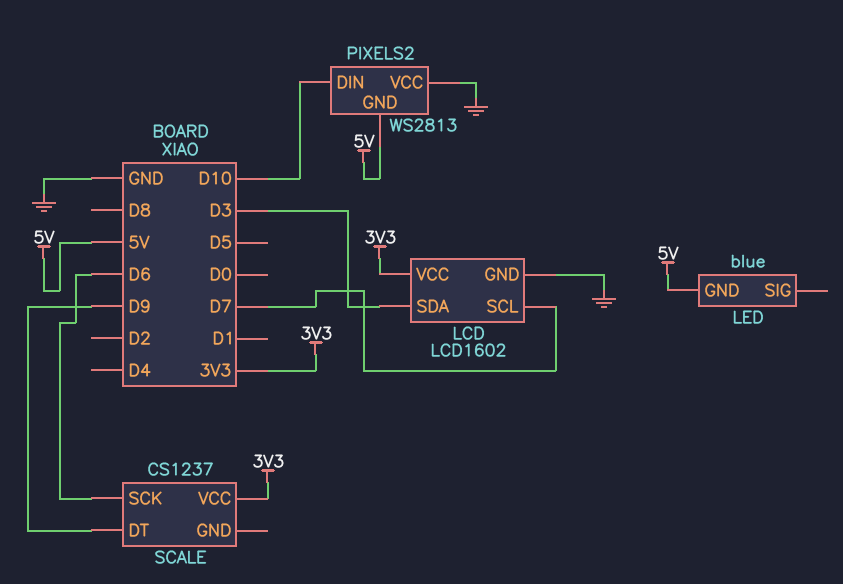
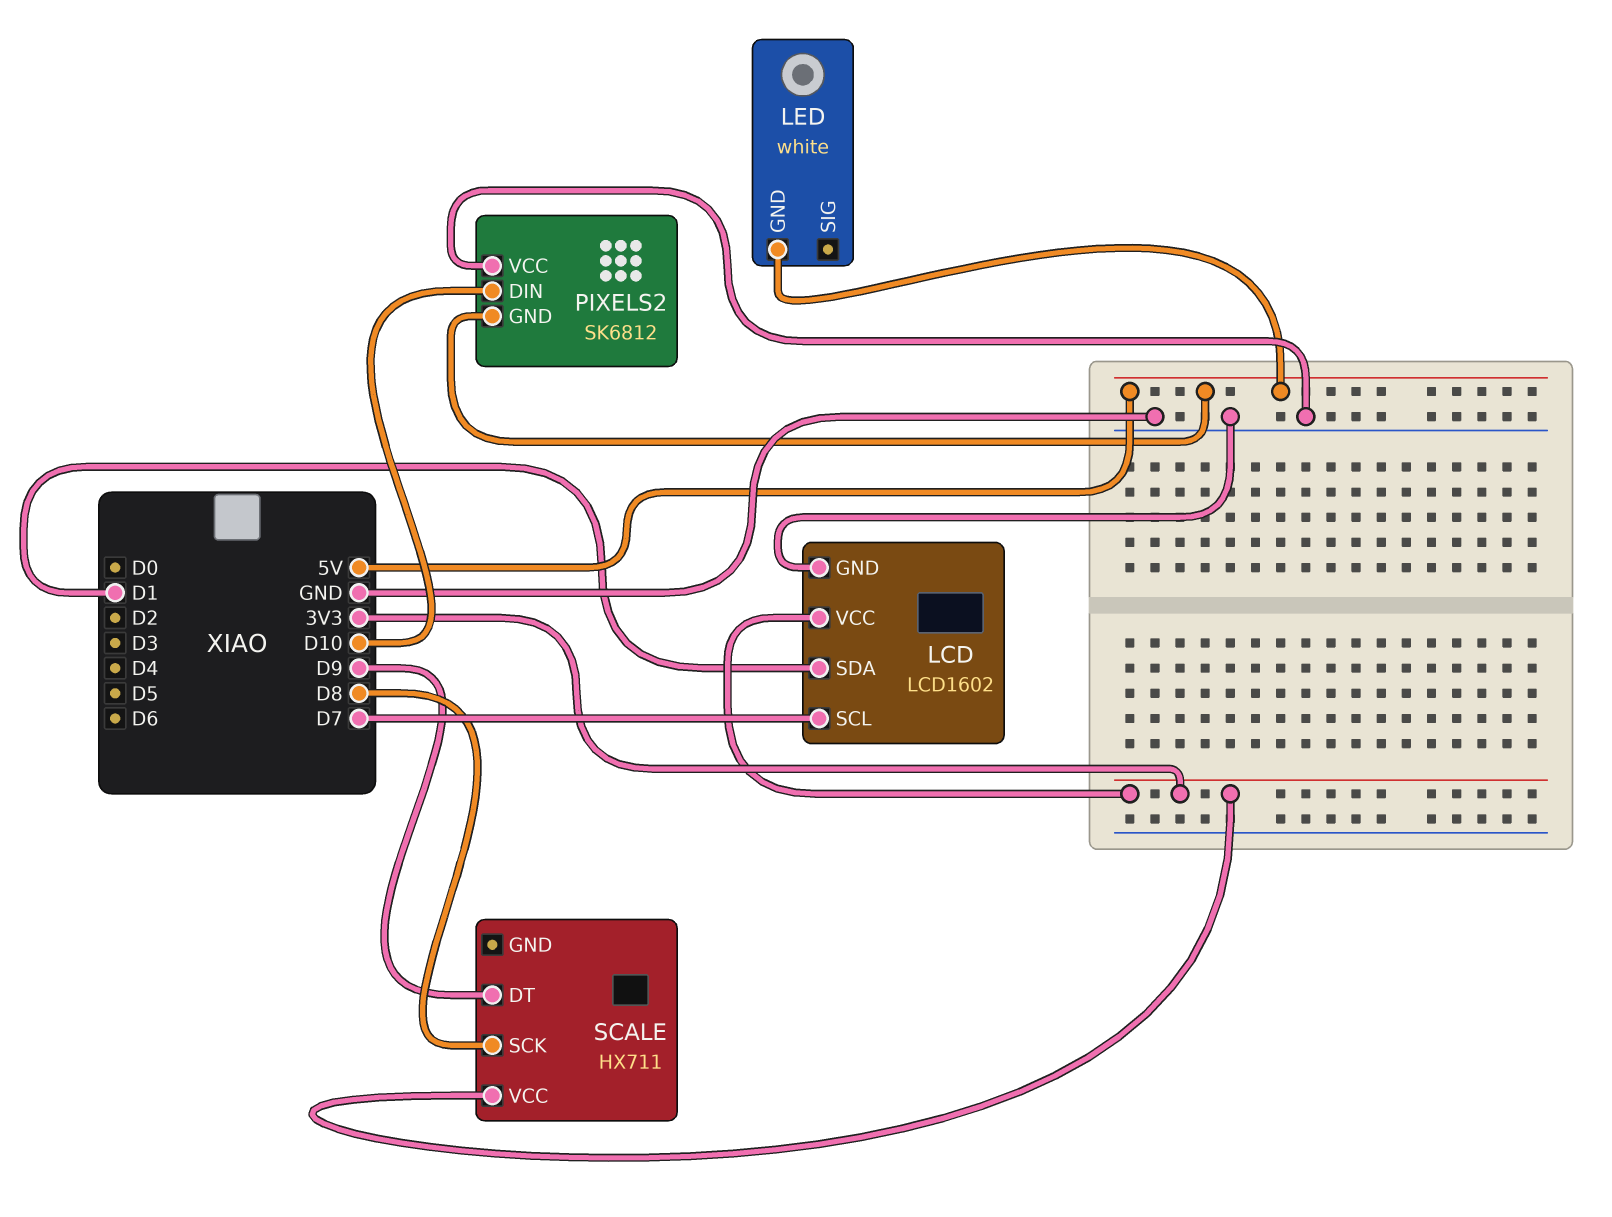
LCD pin SDA: D3 -> D1
LED: blue -> white
PIXELS2: WS2813 -> SK6812
SCALE: CS1237 -> HX711
SCALE pin SCK: D6 -> D8

